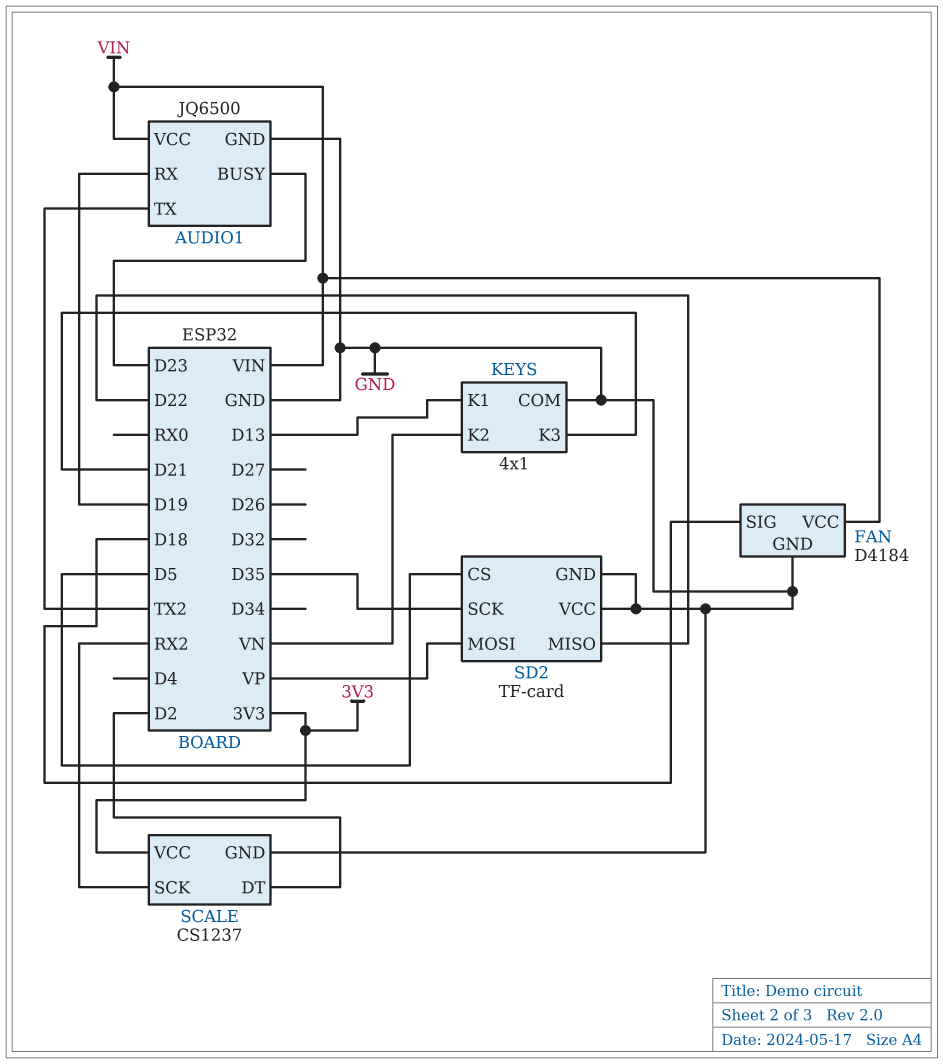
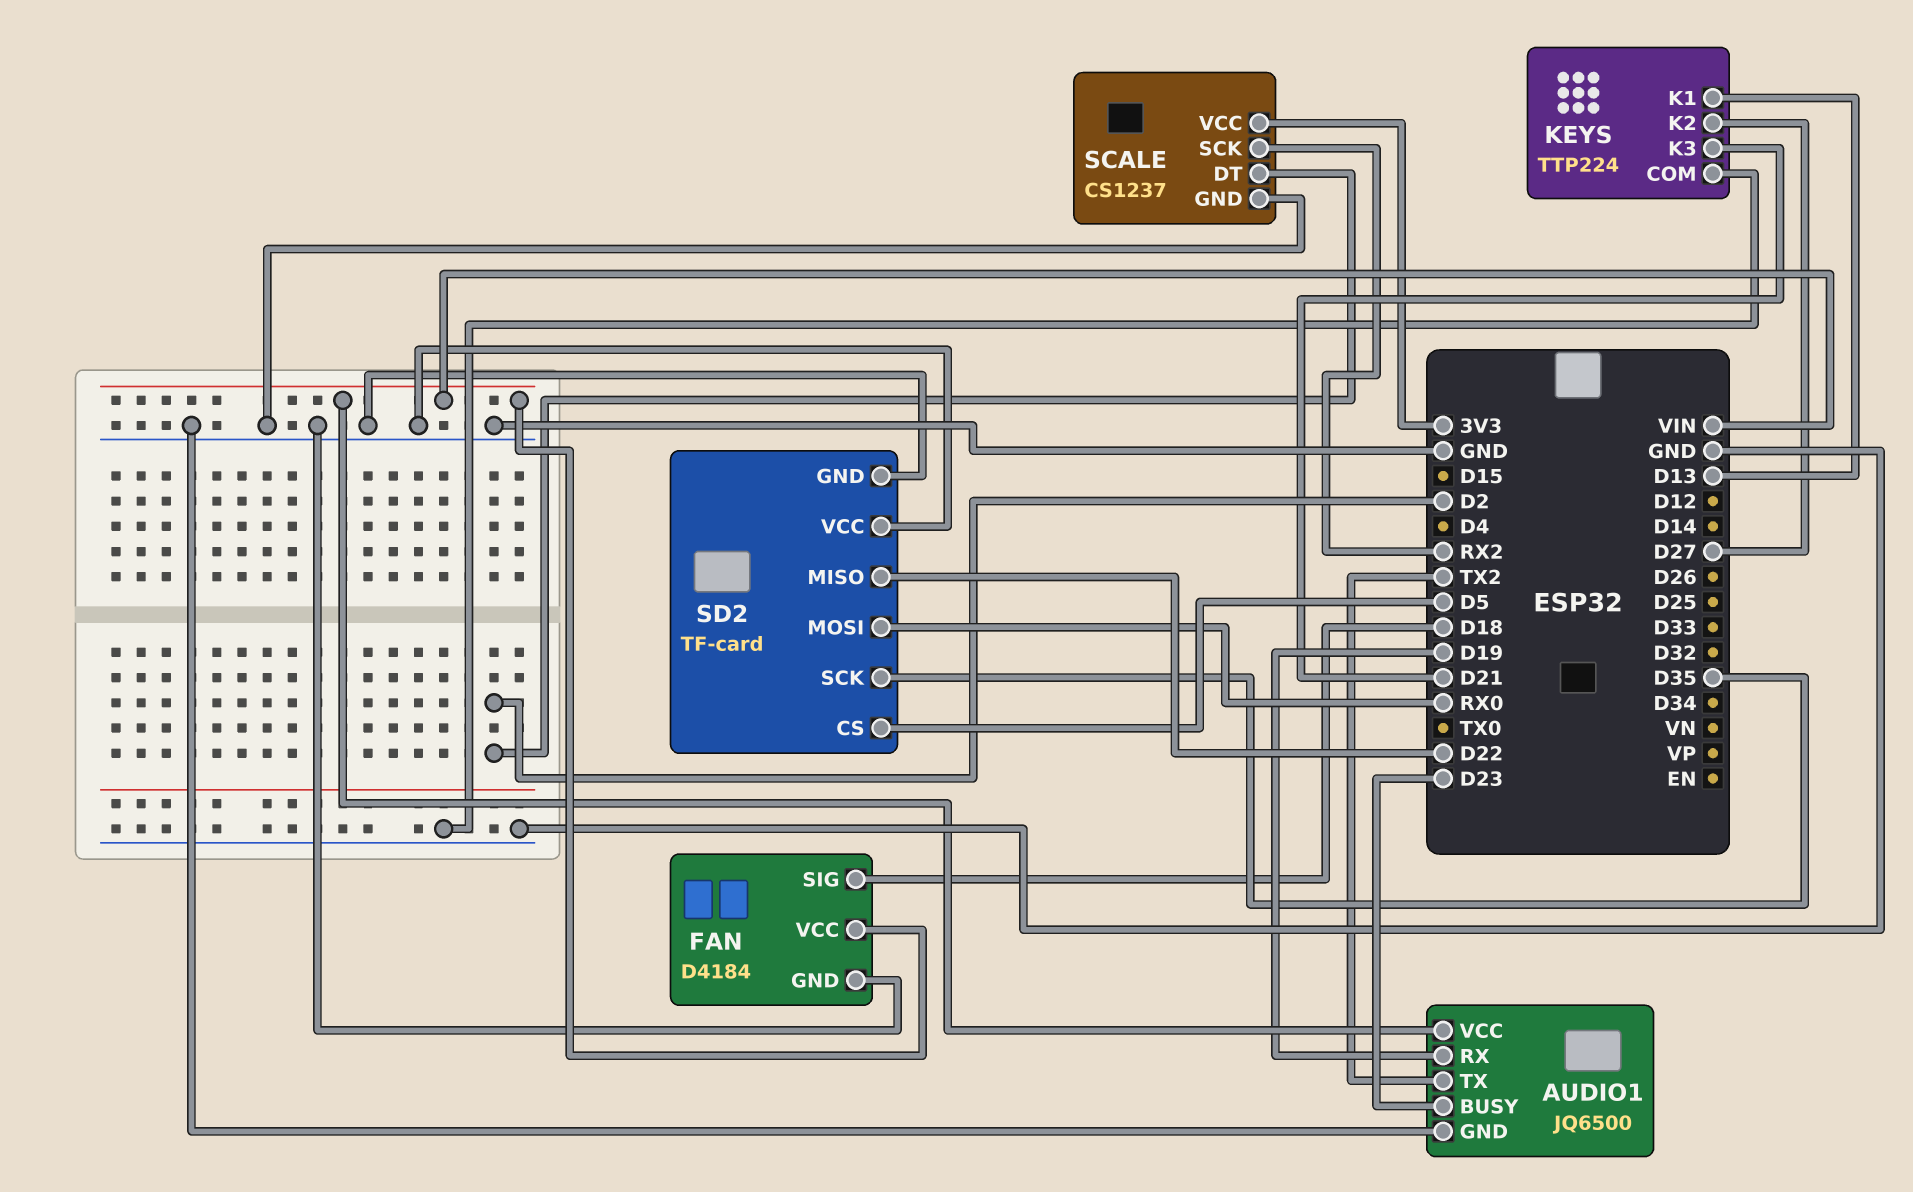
KEYS: 4x1 -> TTP224
KEYS pin K2: VN -> D27
SD2 pin MOSI: VP -> RX0

